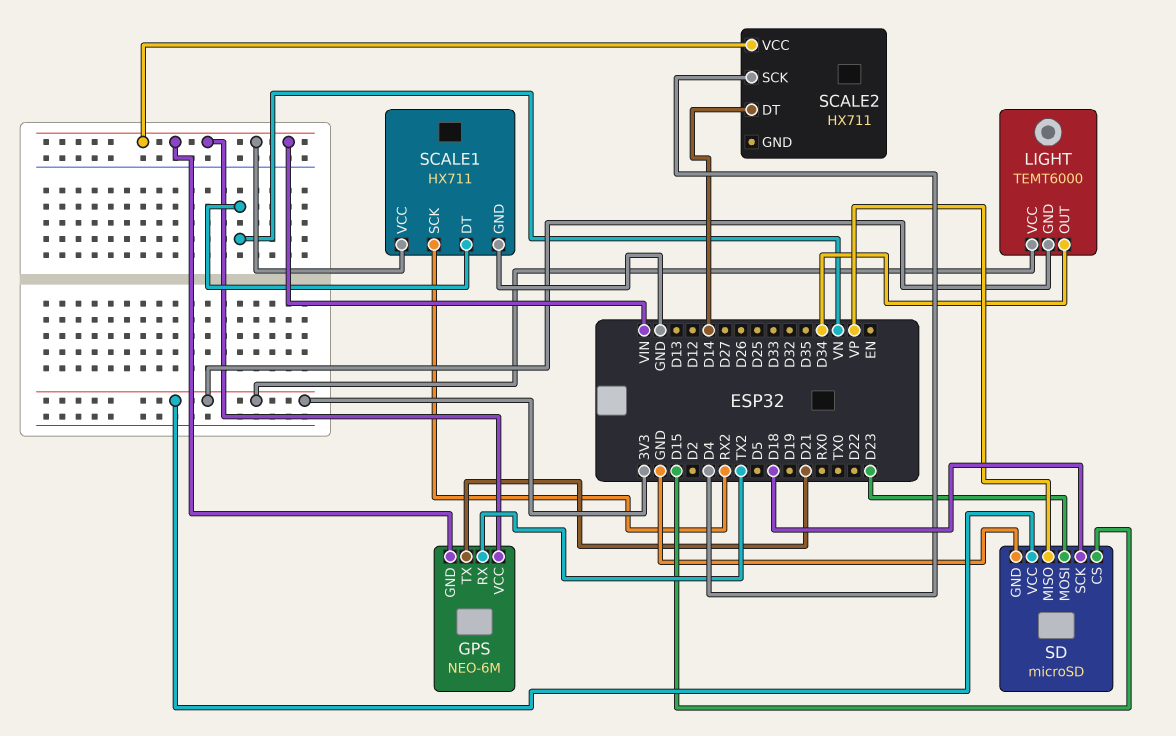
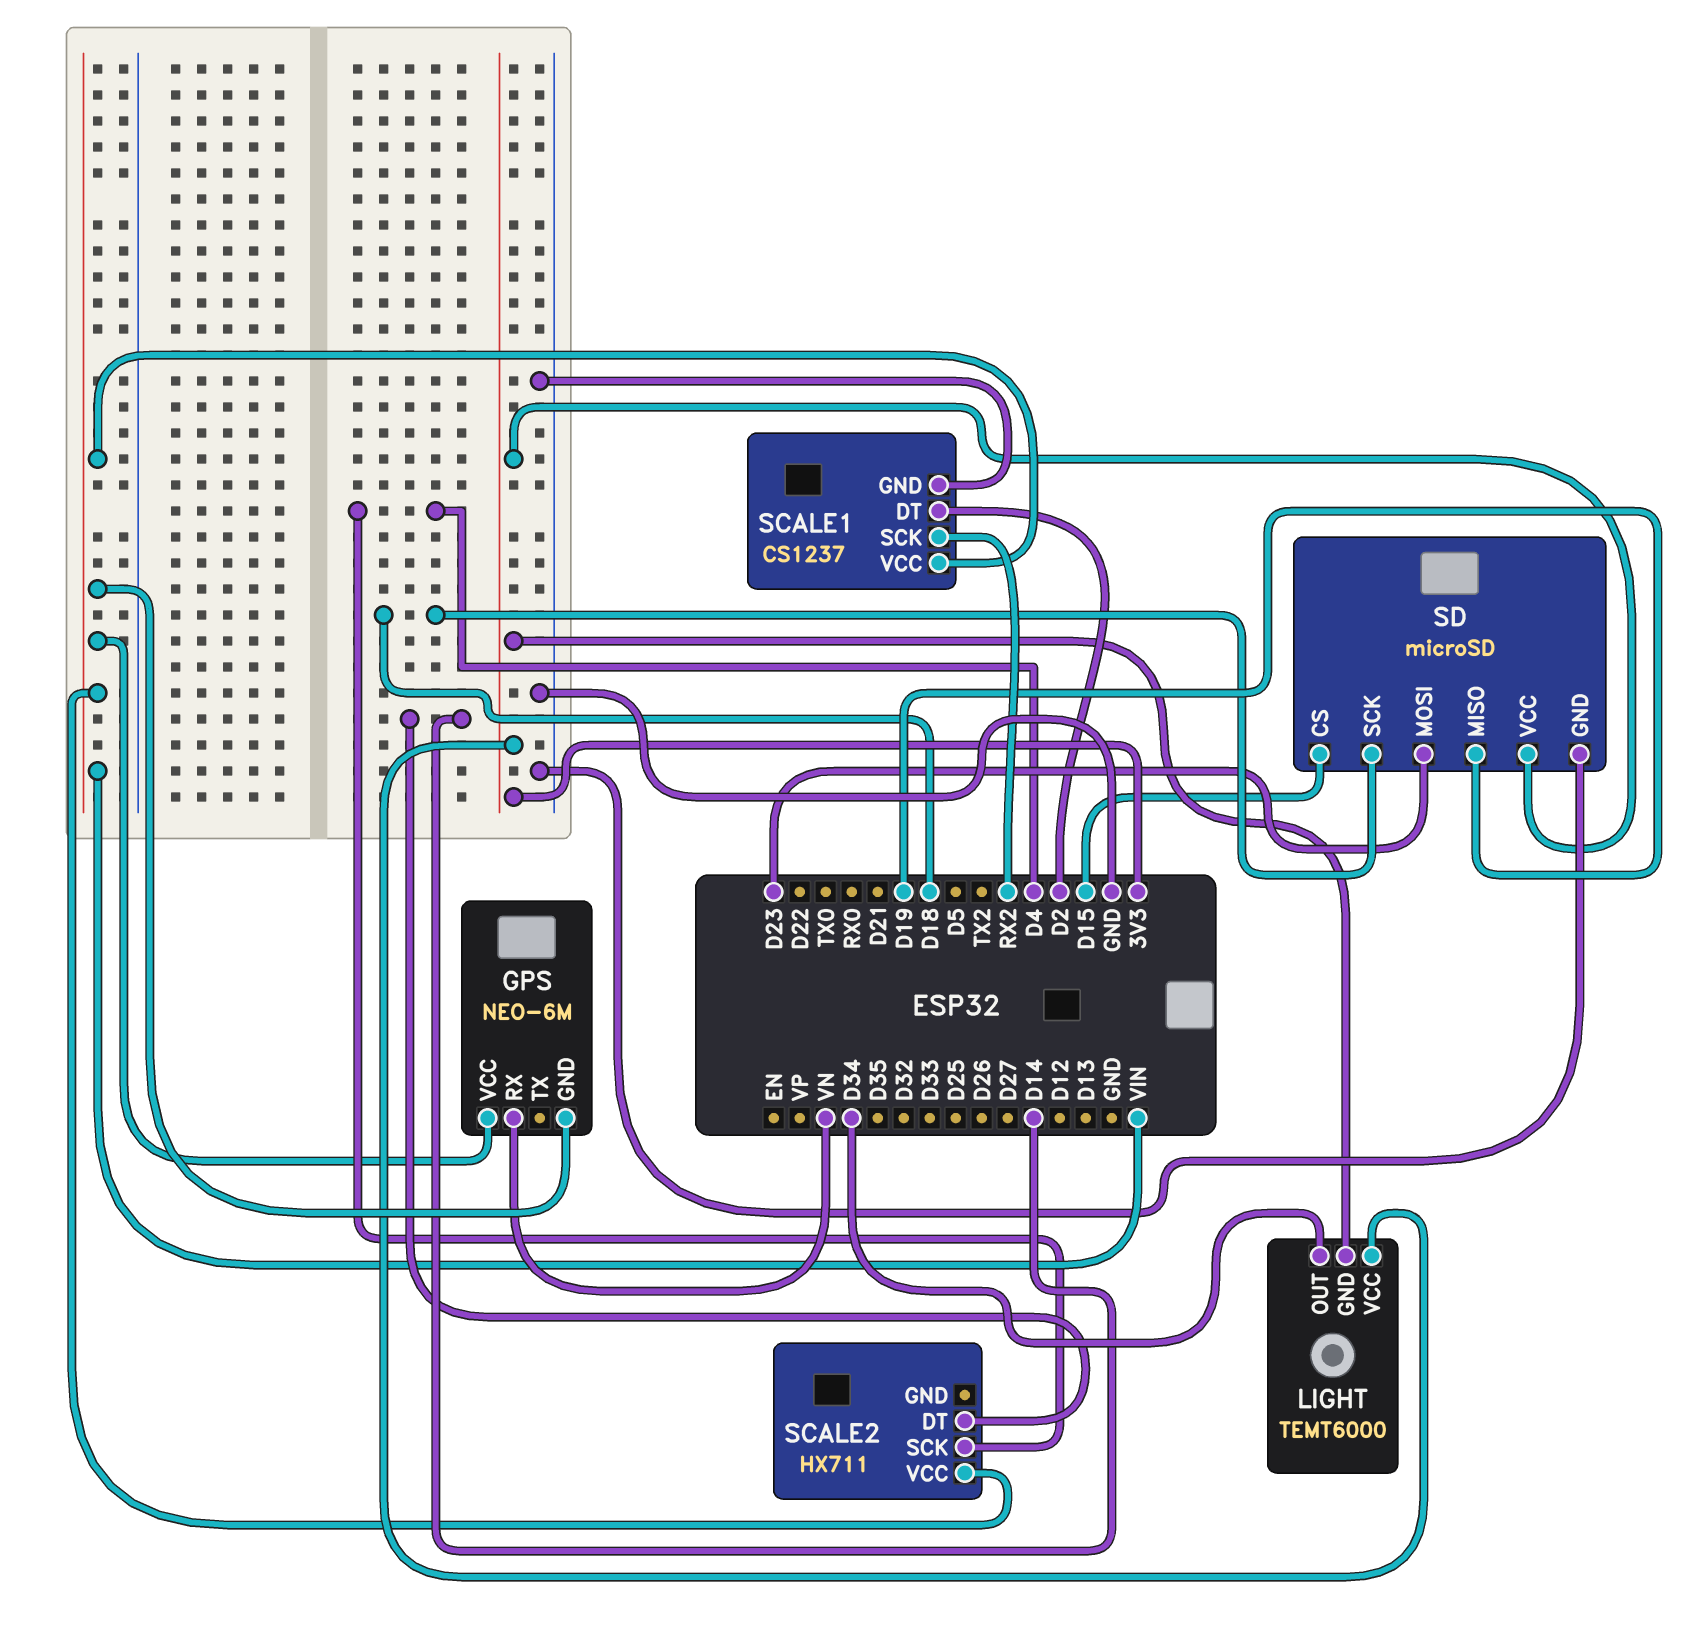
GPS pin RX: TX2 -> VN
GPS pin TX: D21 -> none
SCALE1: HX711 -> CS1237
SCALE1 pin DT: VN -> D2
SD pin MISO: VP -> D19

